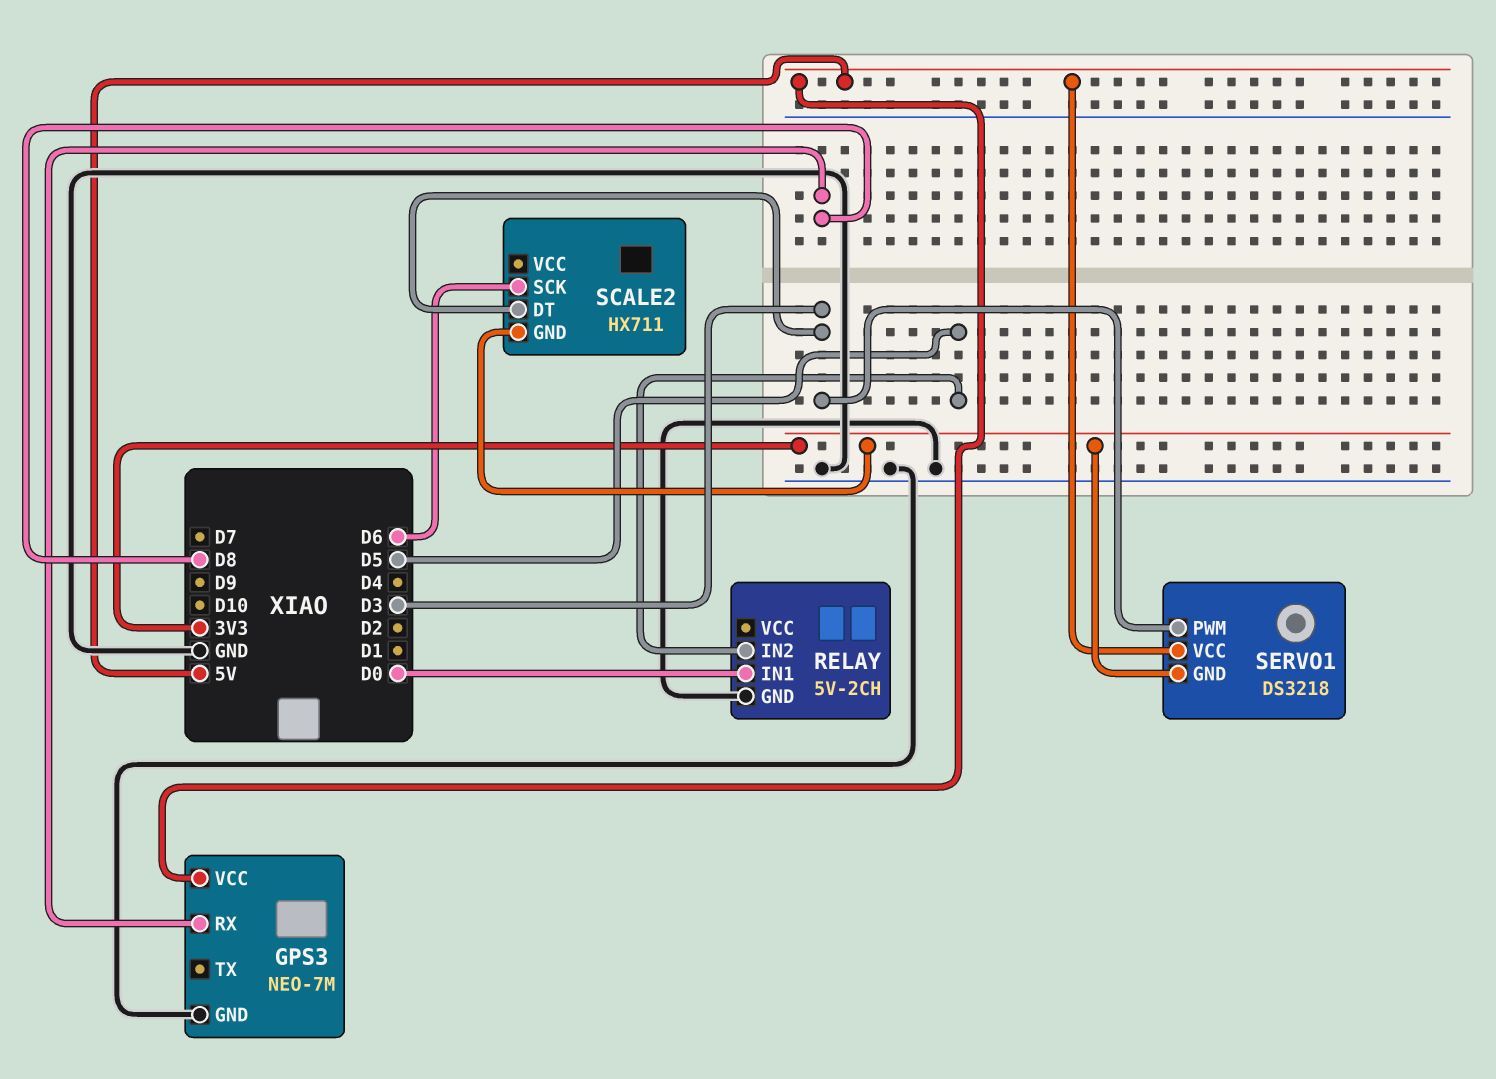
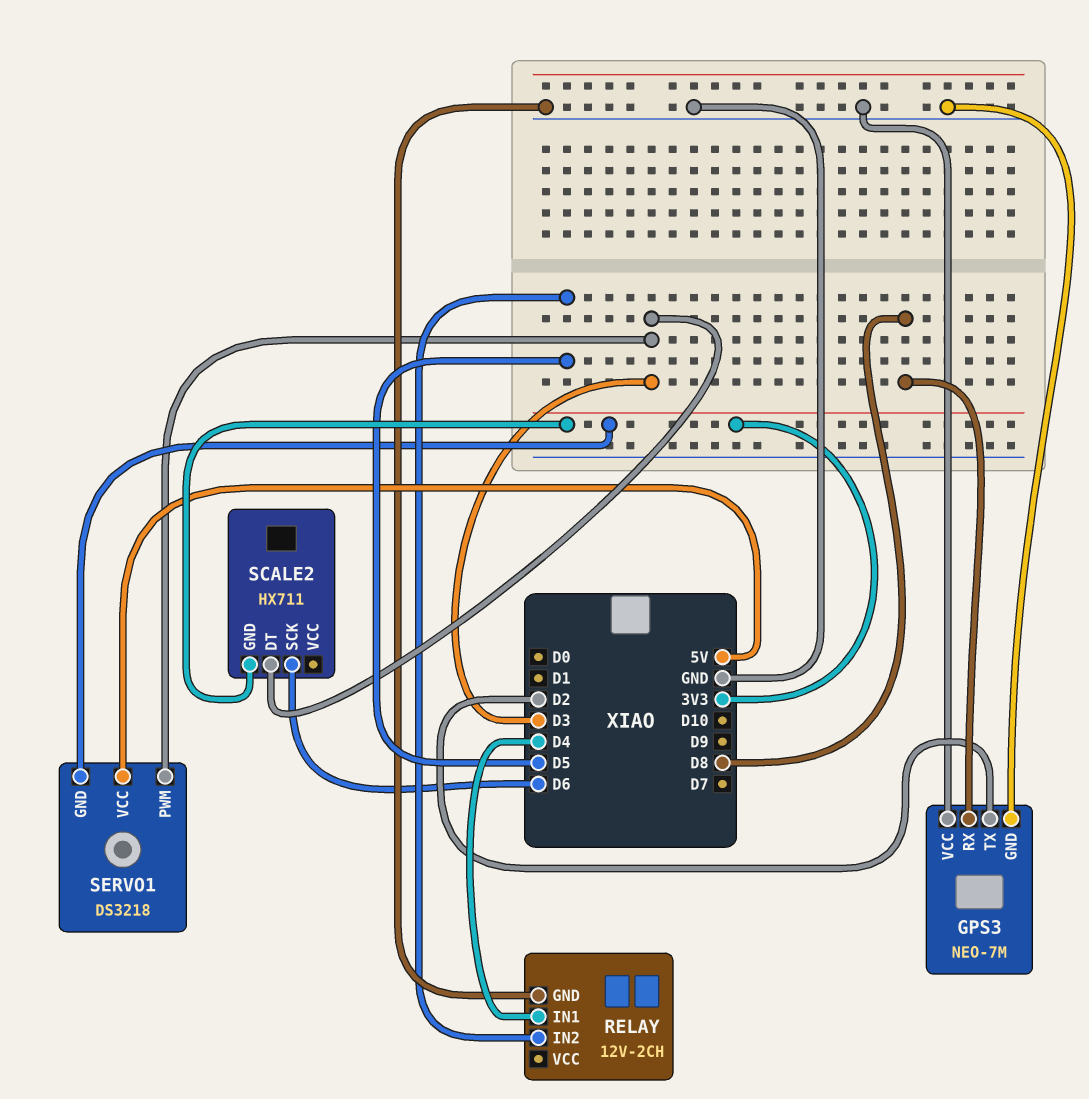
GPS3 pin TX: none -> D2
GPS3 pin VCC: 5V -> GND
RELAY: 5V-2CH -> 12V-2CH
RELAY pin IN1: D0 -> D4

